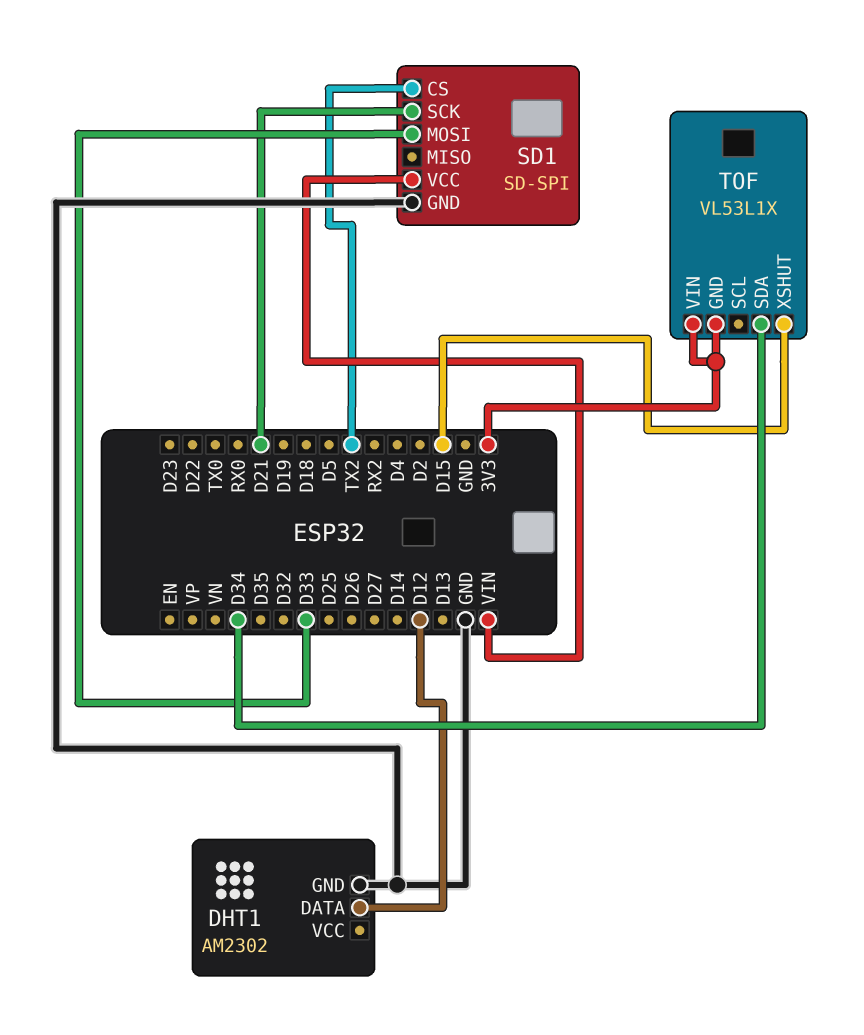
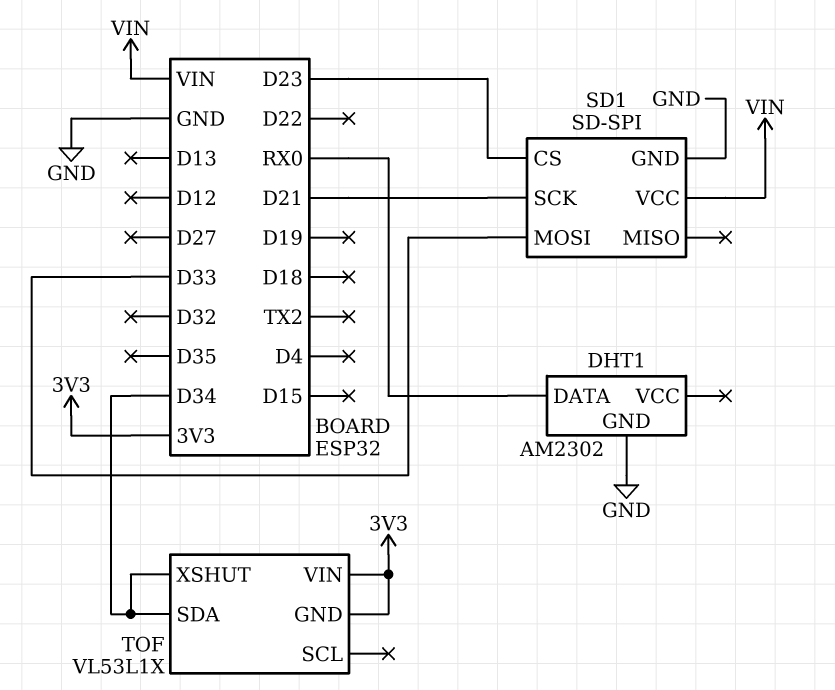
DHT1 pin DATA: D12 -> RX0
SD1 pin CS: TX2 -> D23
TOF pin XSHUT: D15 -> D34

